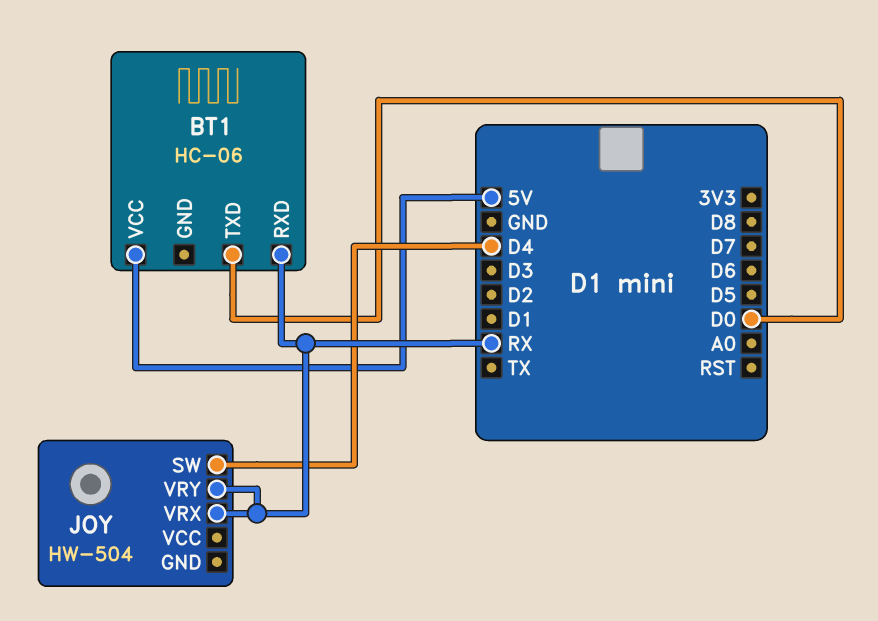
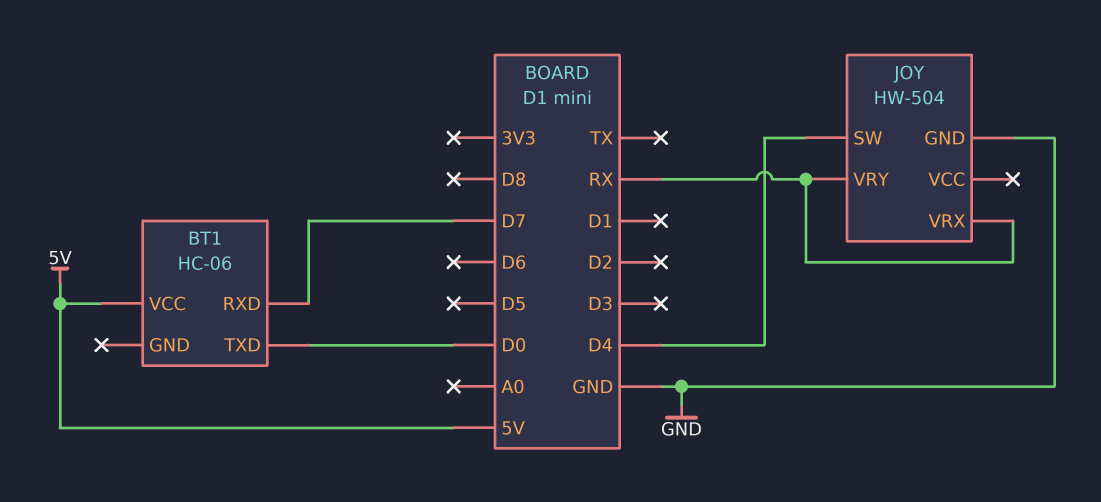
BT1 pin RXD: RX -> D7
JOY pin GND: none -> GND

